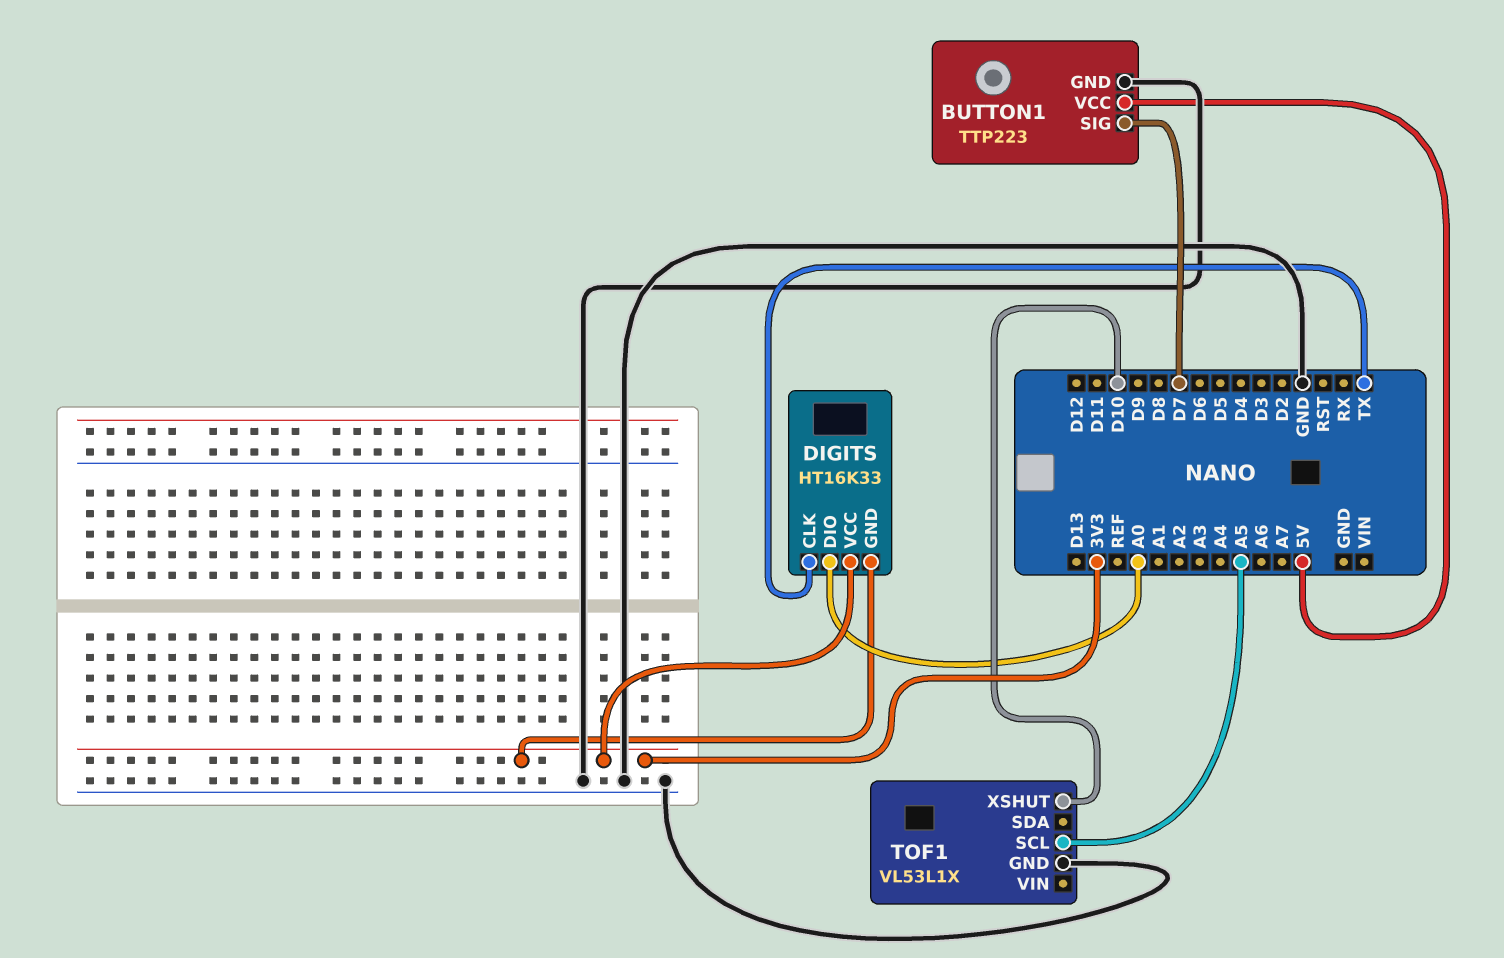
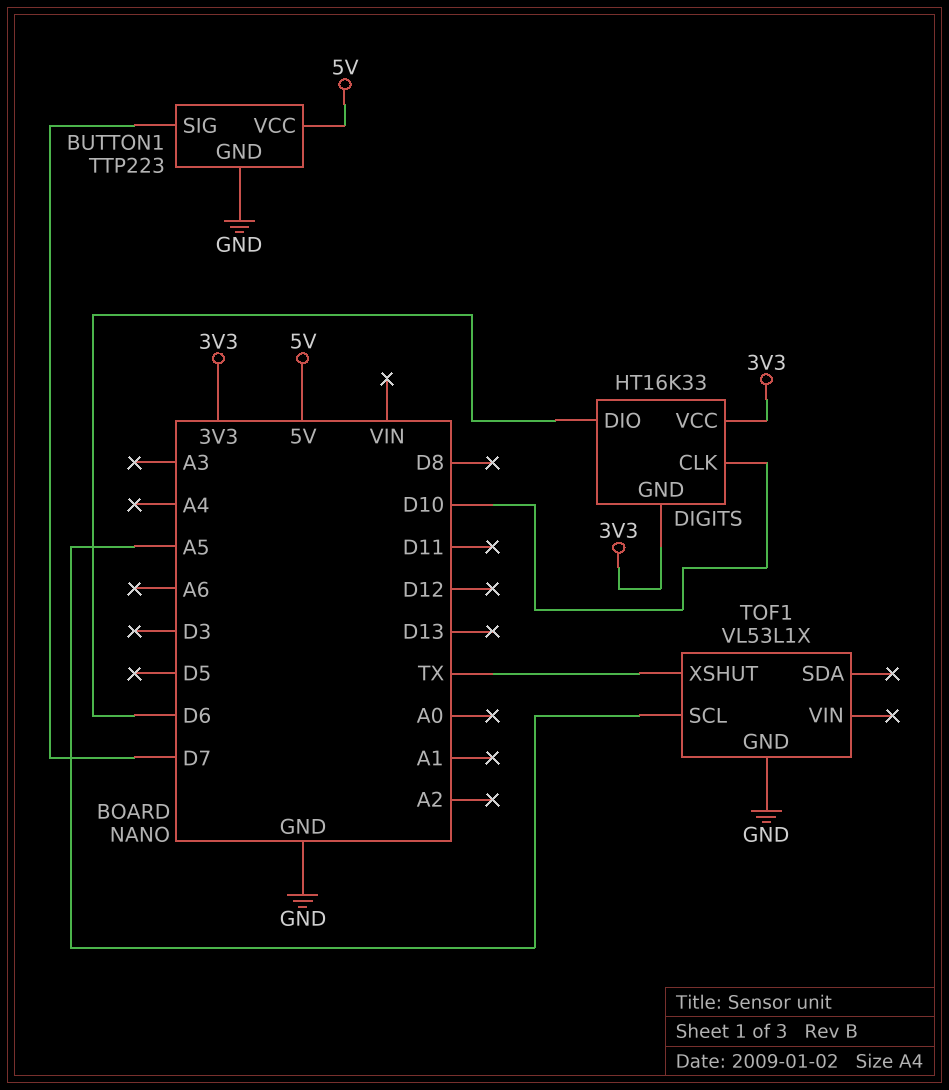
DIGITS pin CLK: TX -> D10
DIGITS pin DIO: A0 -> D6
TOF1 pin XSHUT: D10 -> TX

